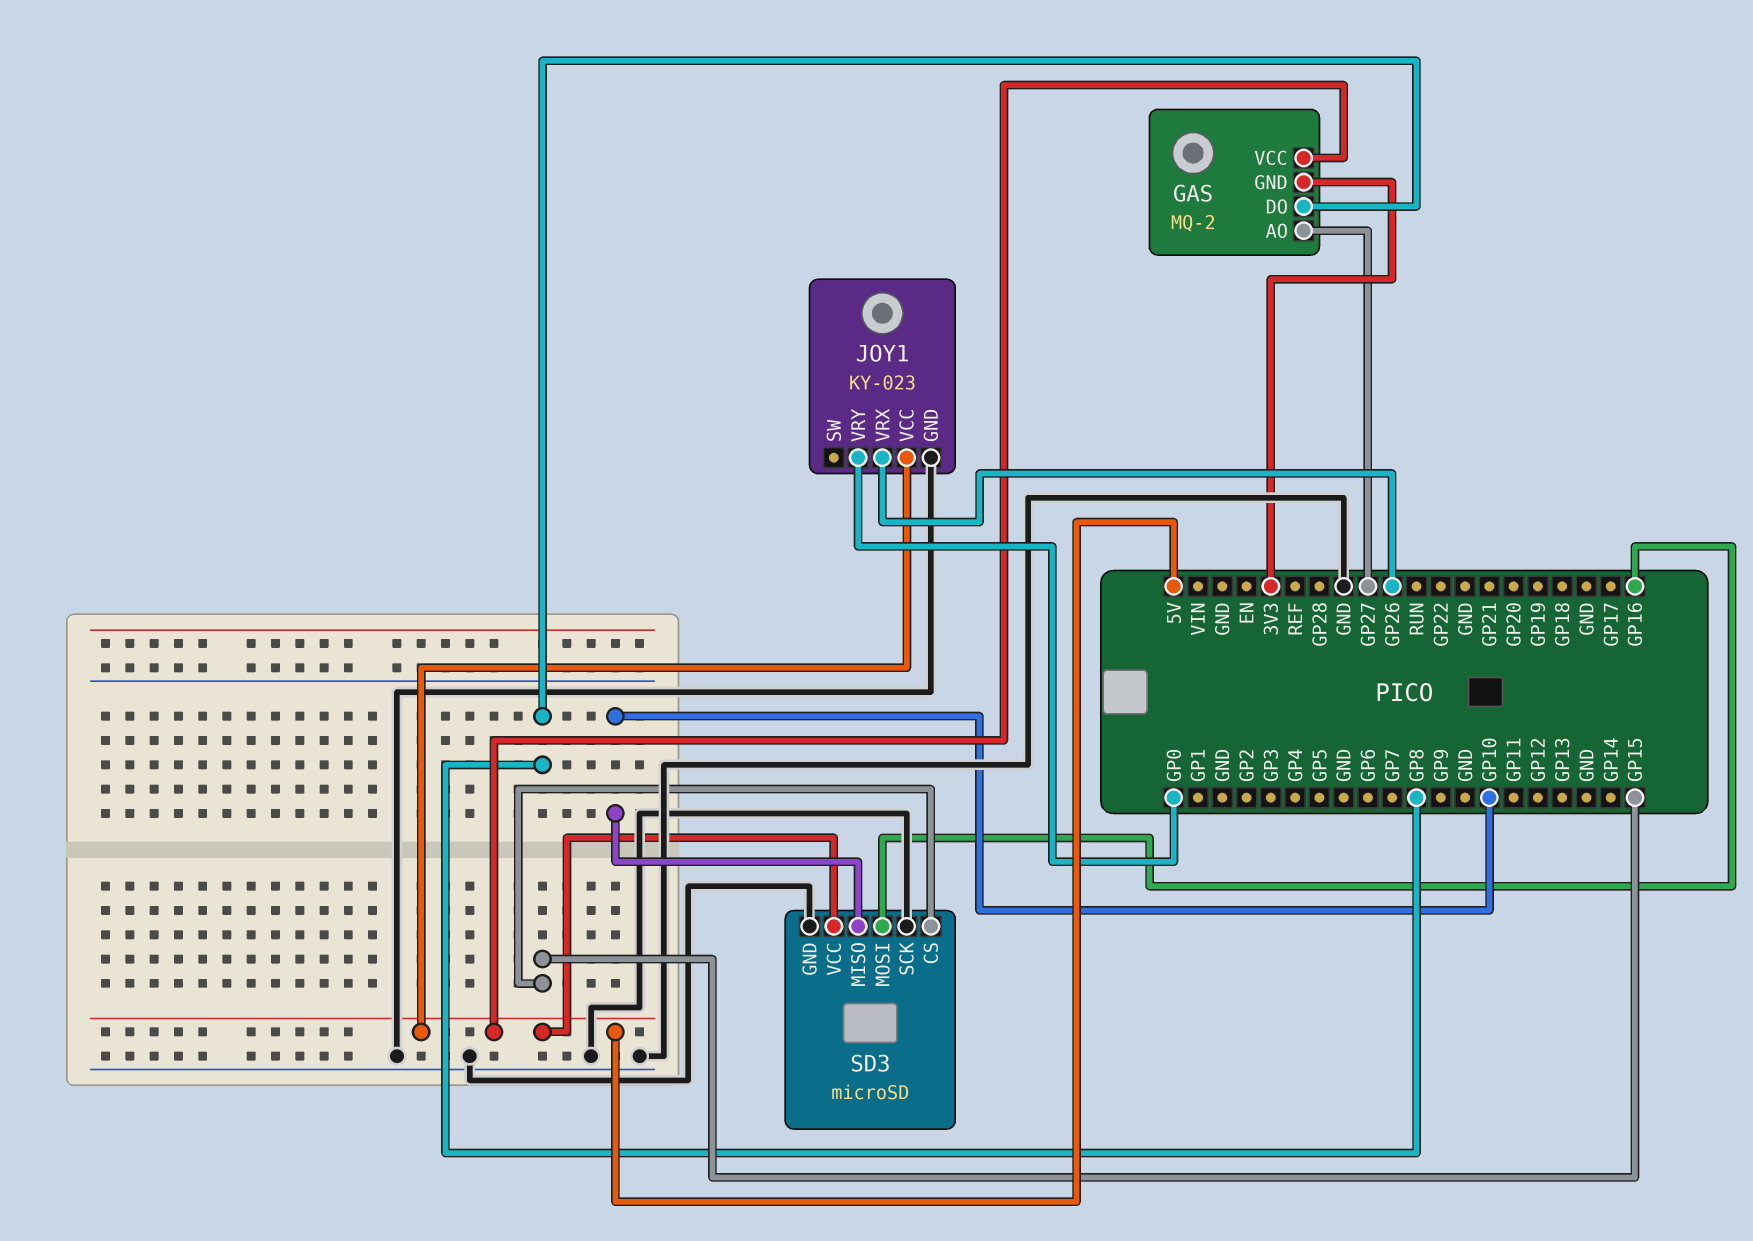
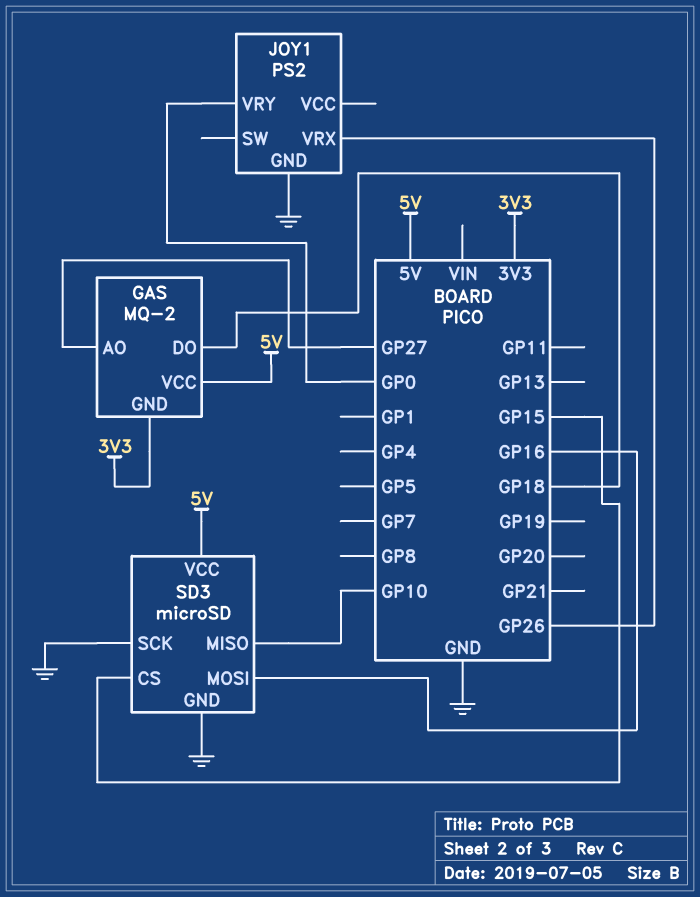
GAS pin DO: GP8 -> GP18
JOY1: KY-023 -> PS2
JOY1 pin VCC: 5V -> none

